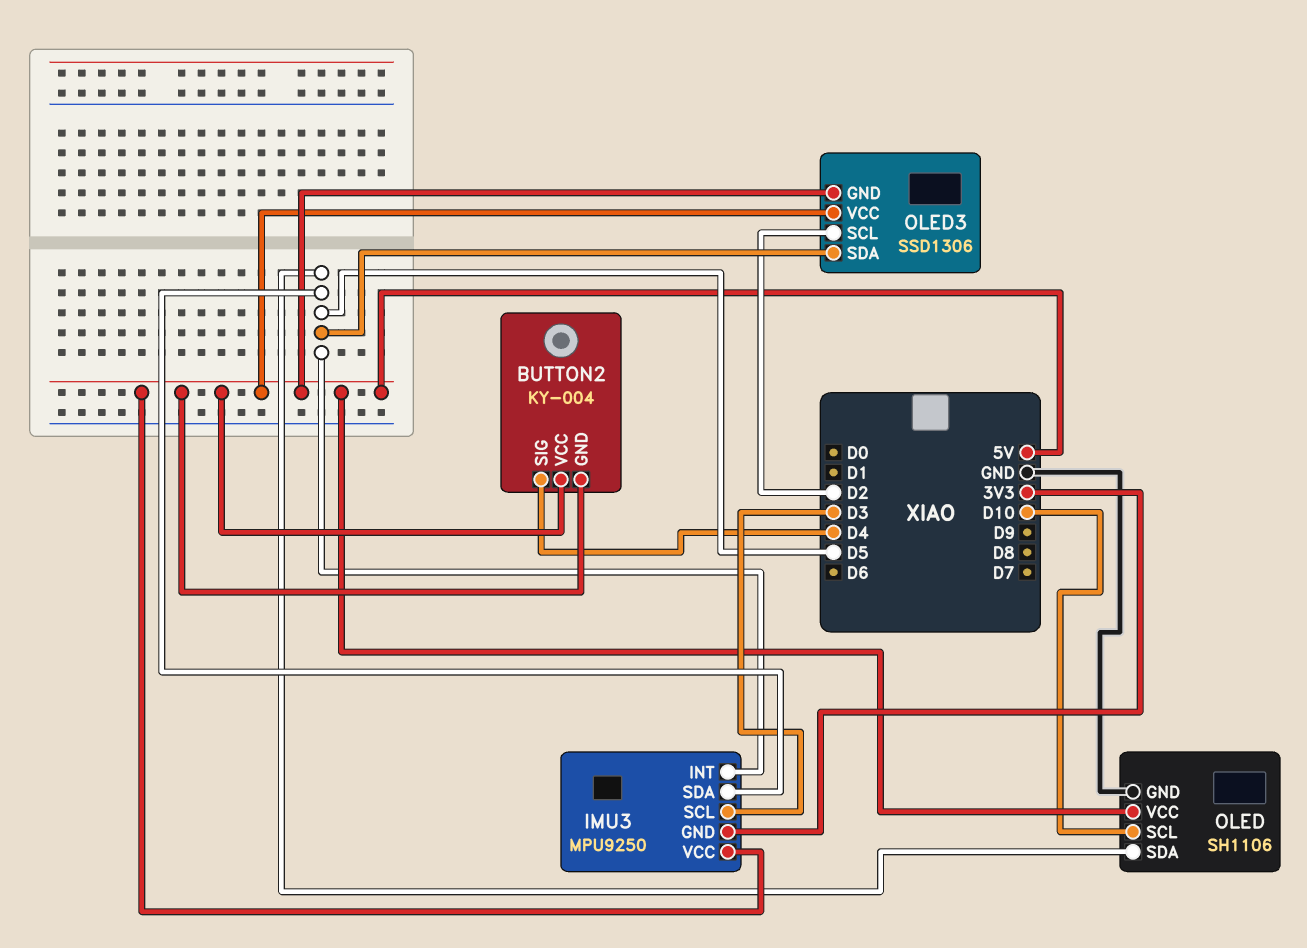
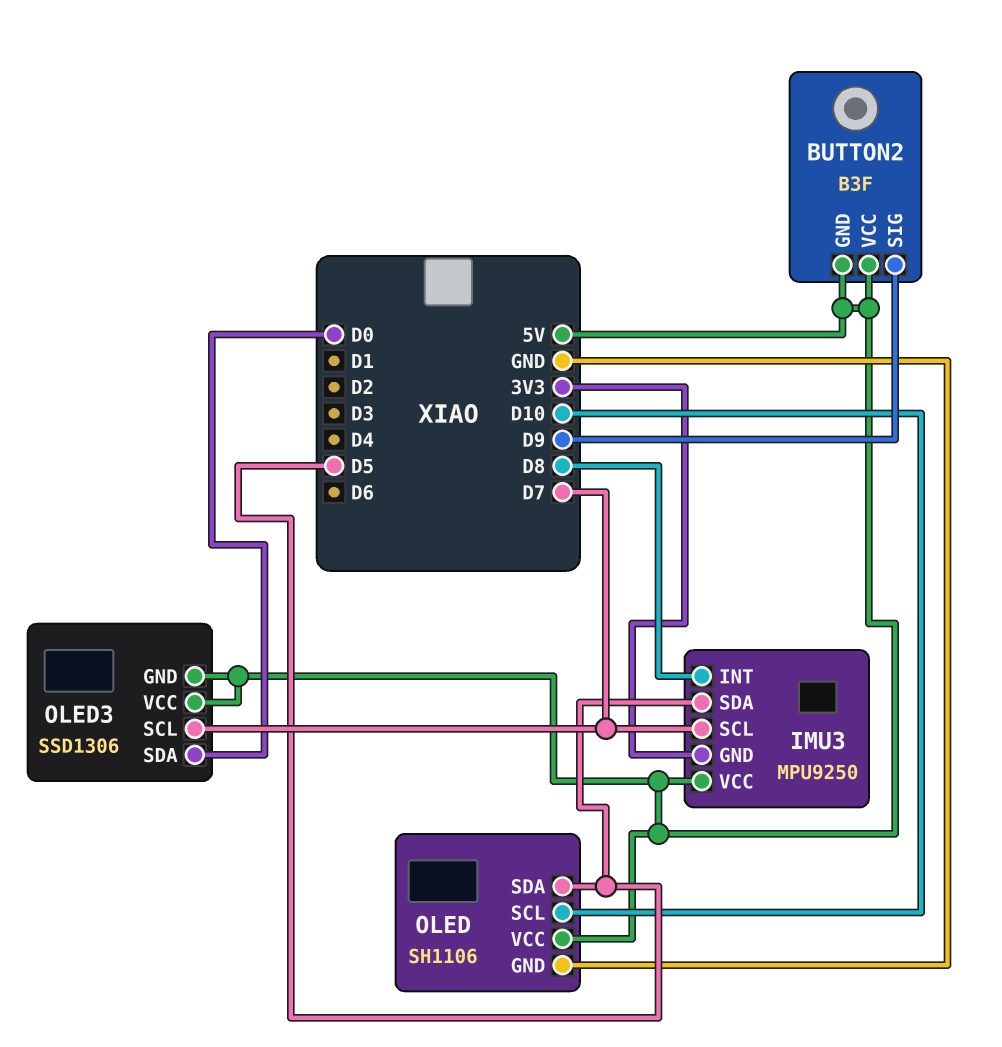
BUTTON2: KY-004 -> B3F
BUTTON2 pin SIG: D4 -> D9
IMU3 pin INT: D5 -> D8
IMU3 pin SCL: D3 -> D7
OLED3 pin SCL: D2 -> D7
OLED3 pin SDA: D5 -> D0

